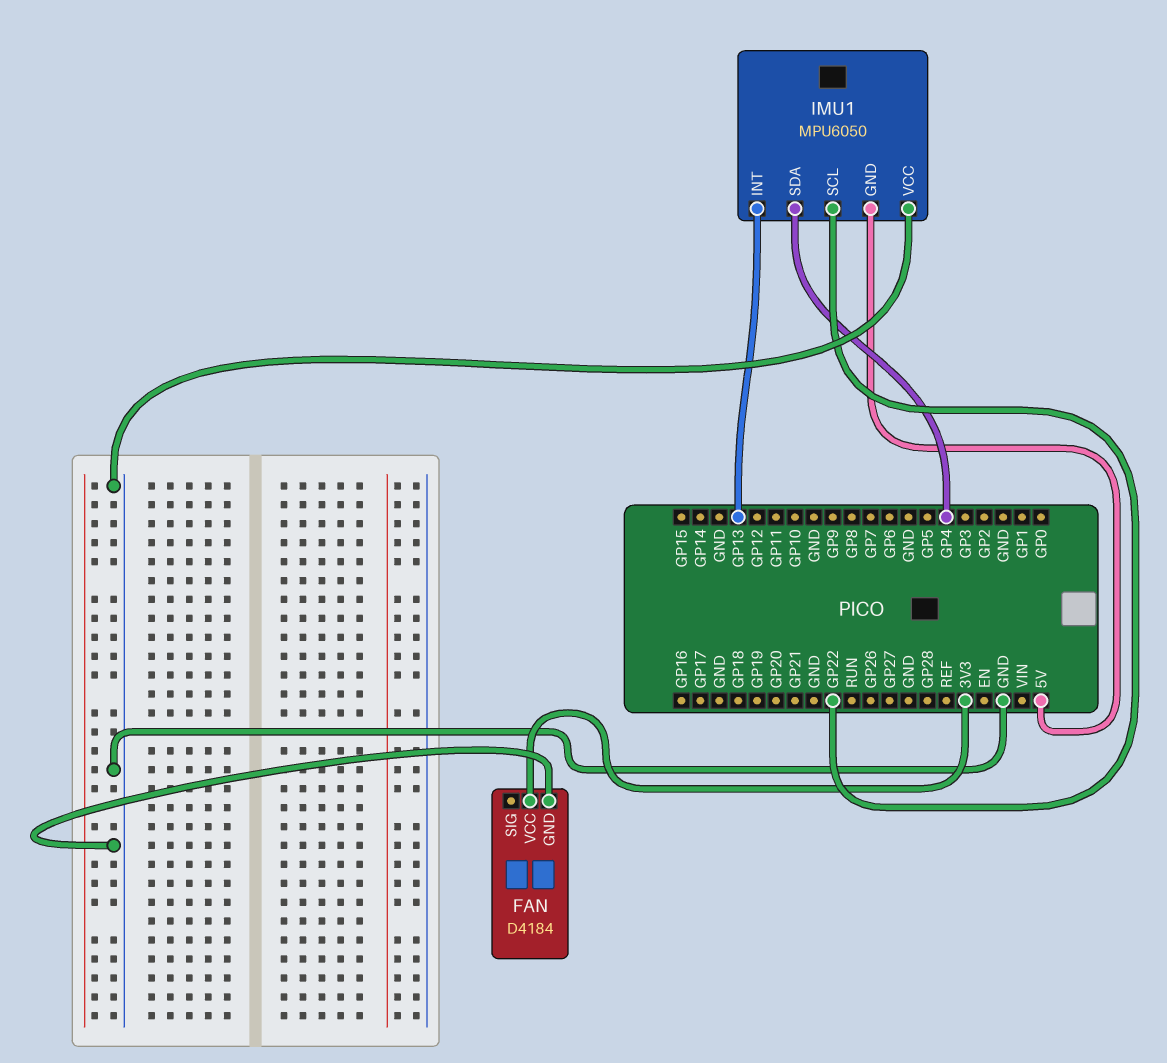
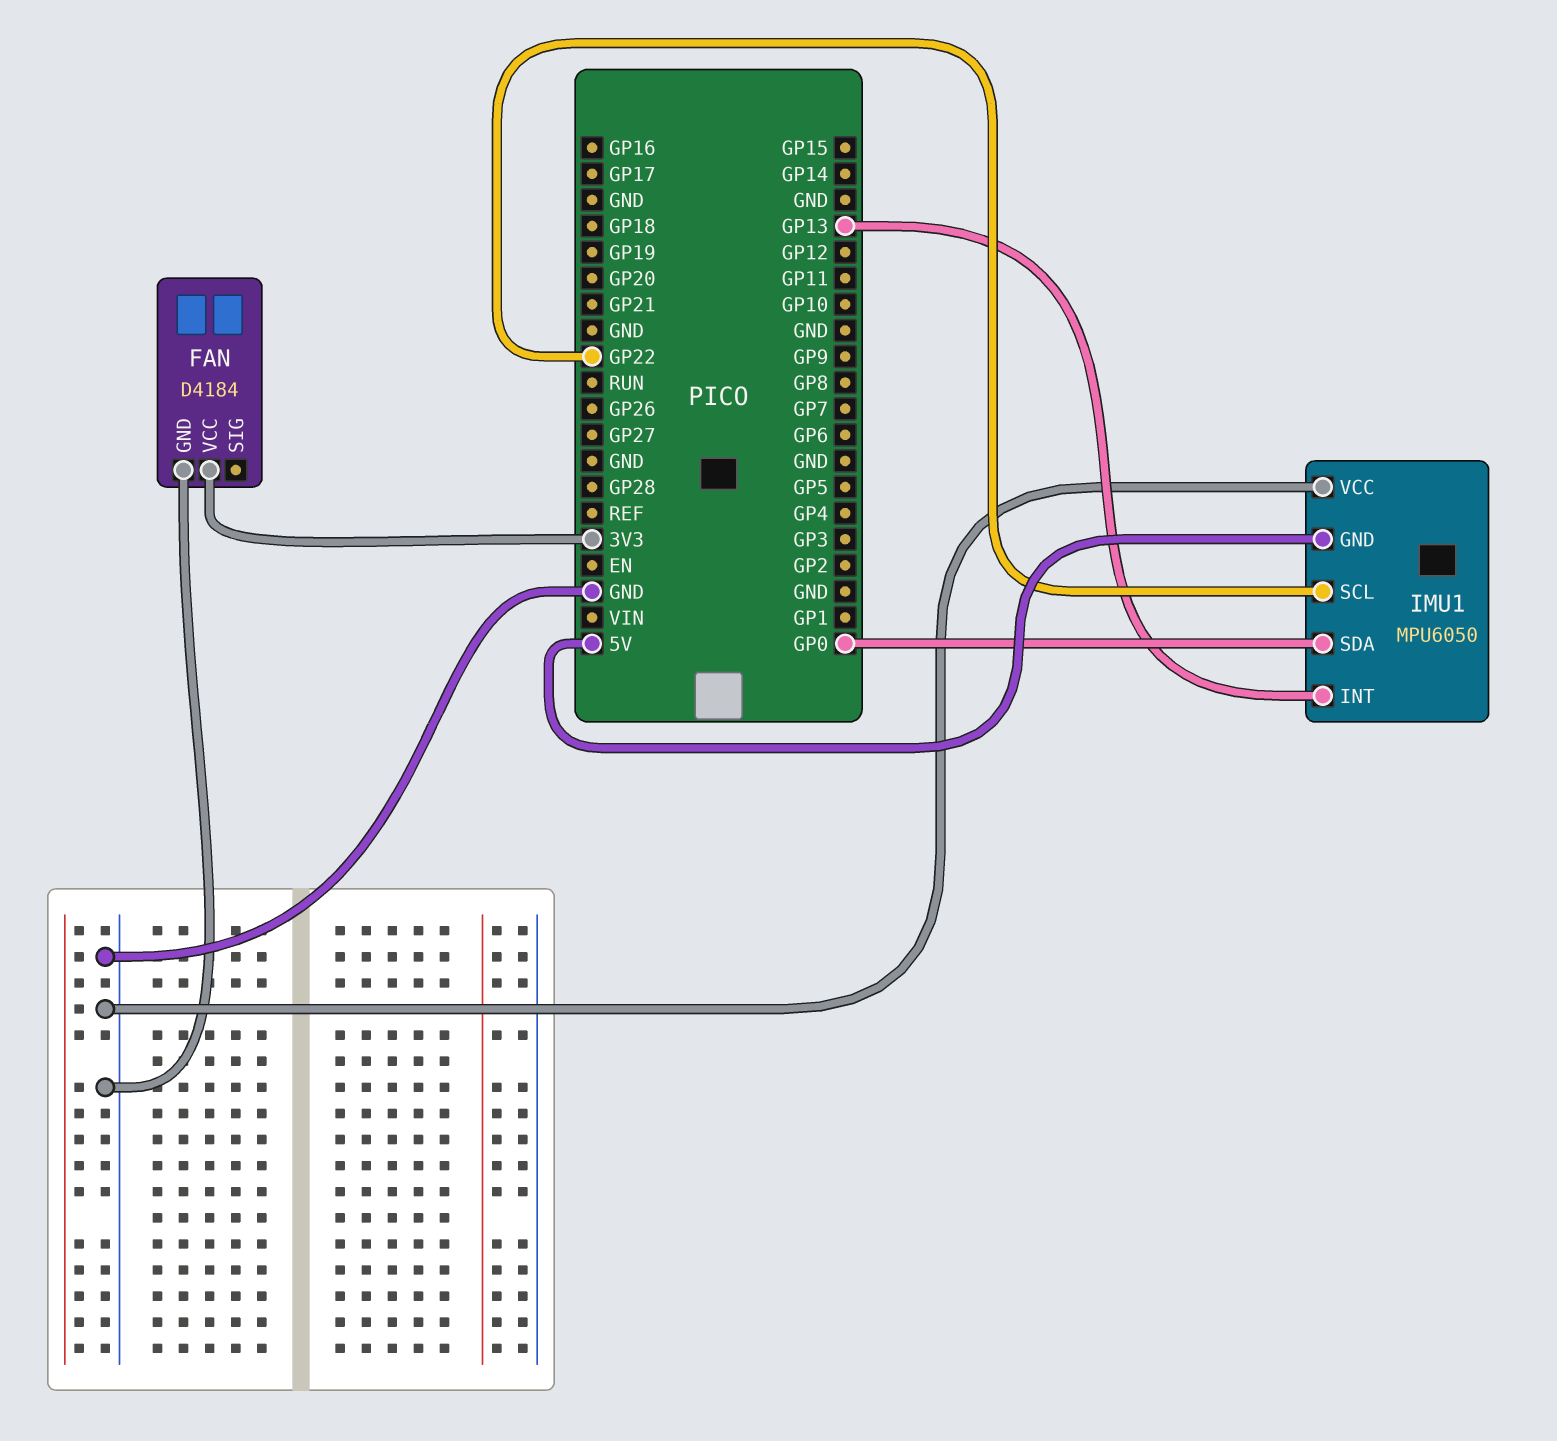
IMU1 pin SDA: GP4 -> GP0

